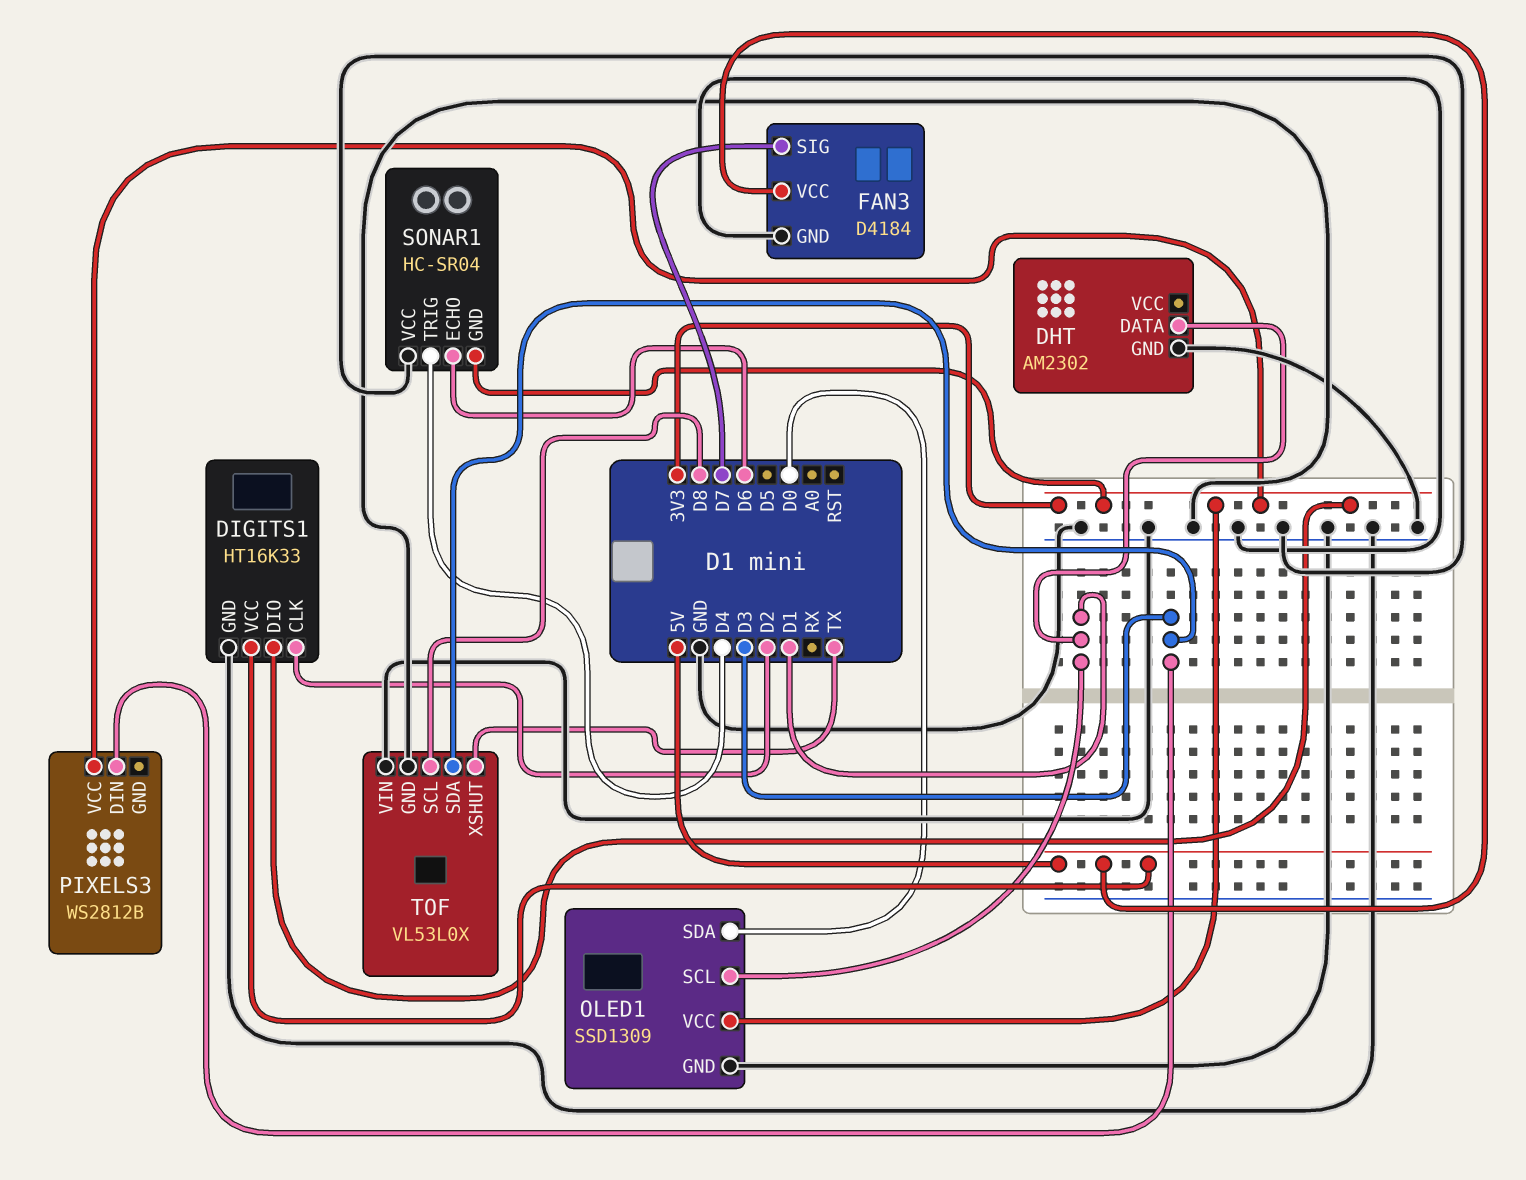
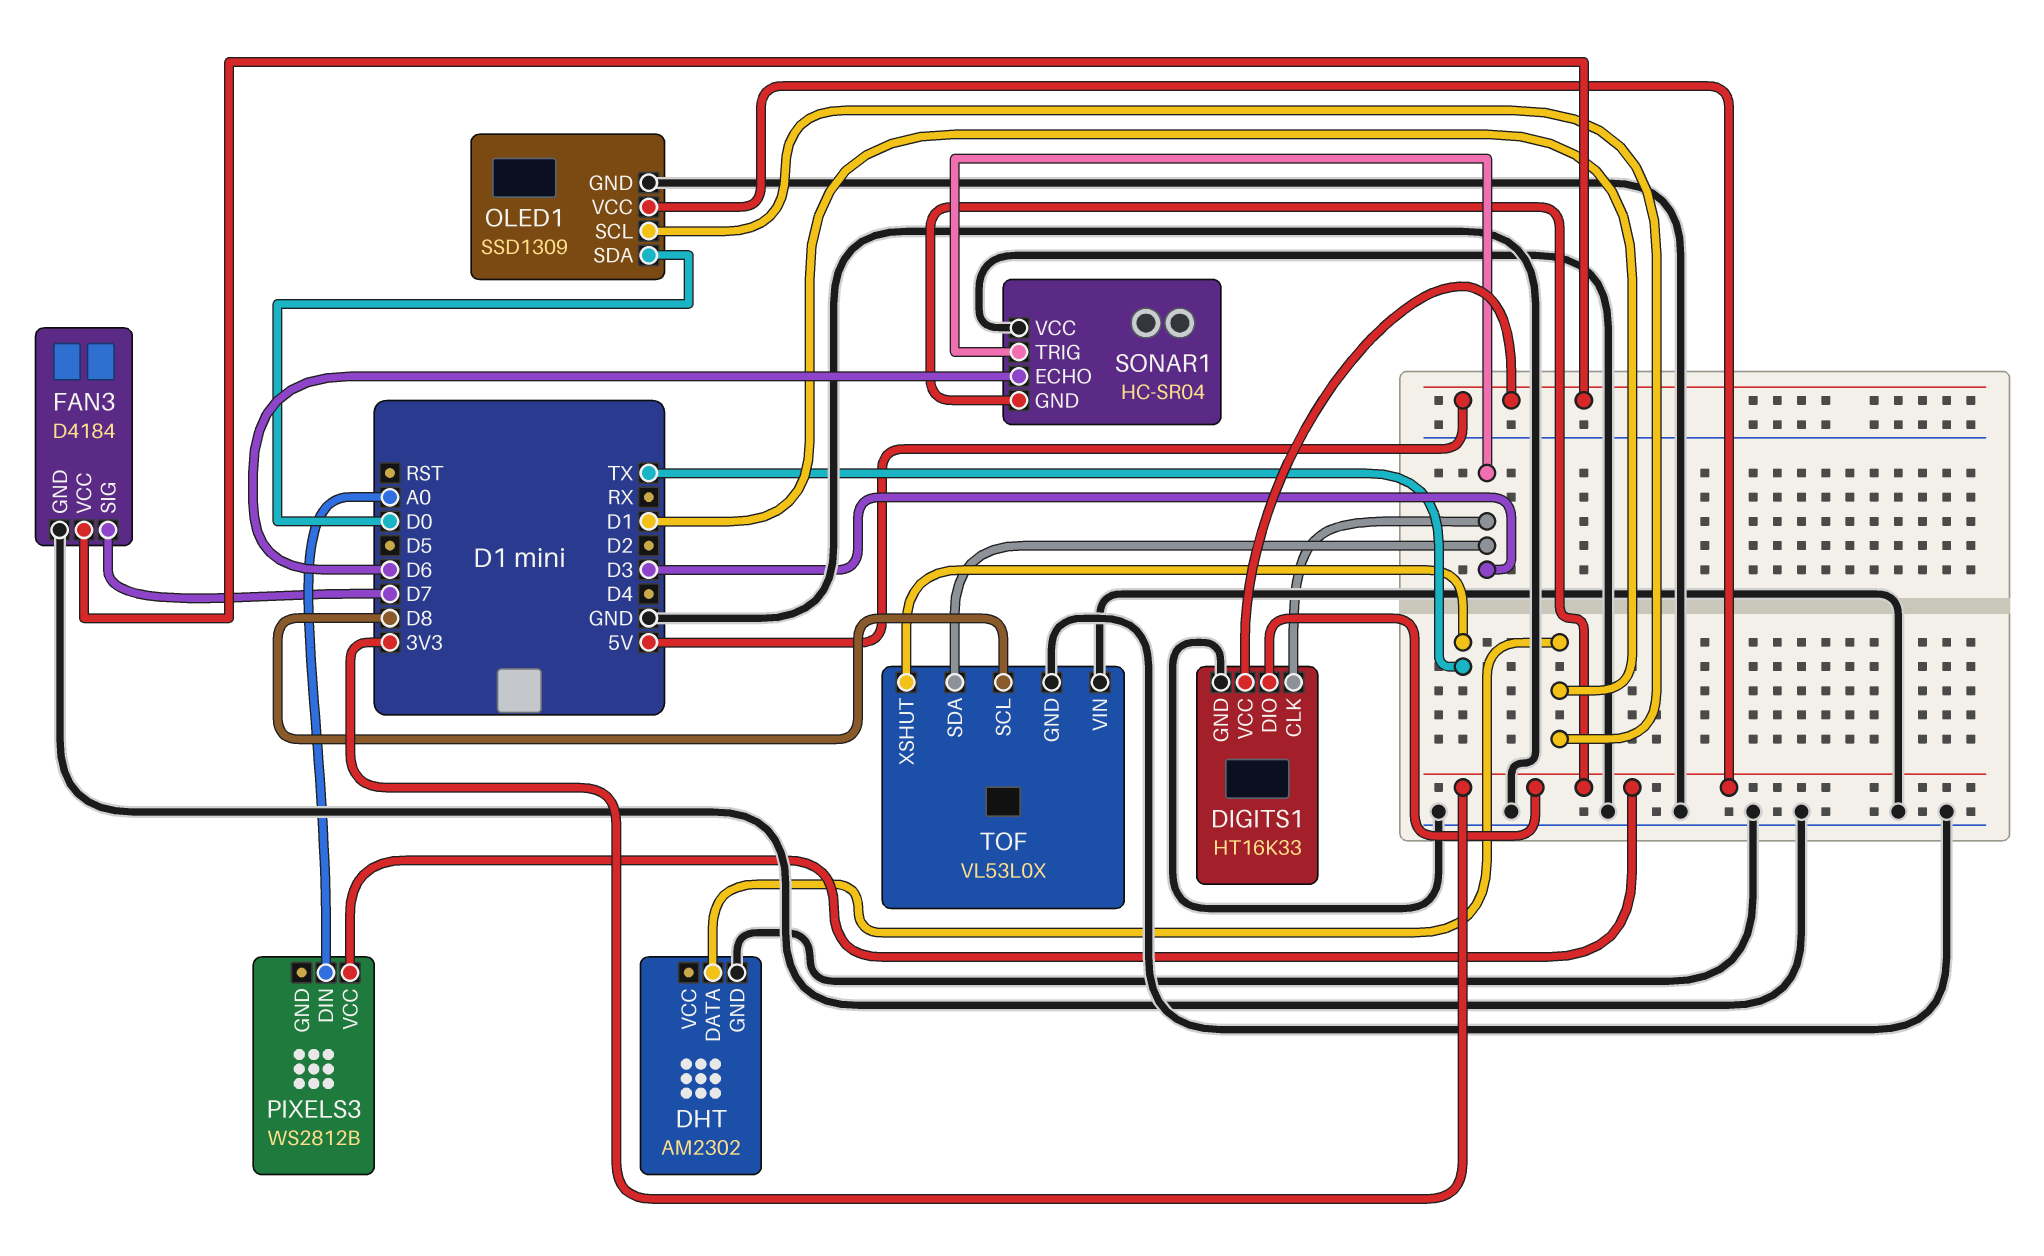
DIGITS1 pin CLK: D2 -> D3
PIXELS3 pin DIN: D3 -> A0
SONAR1 pin TRIG: D4 -> D3

